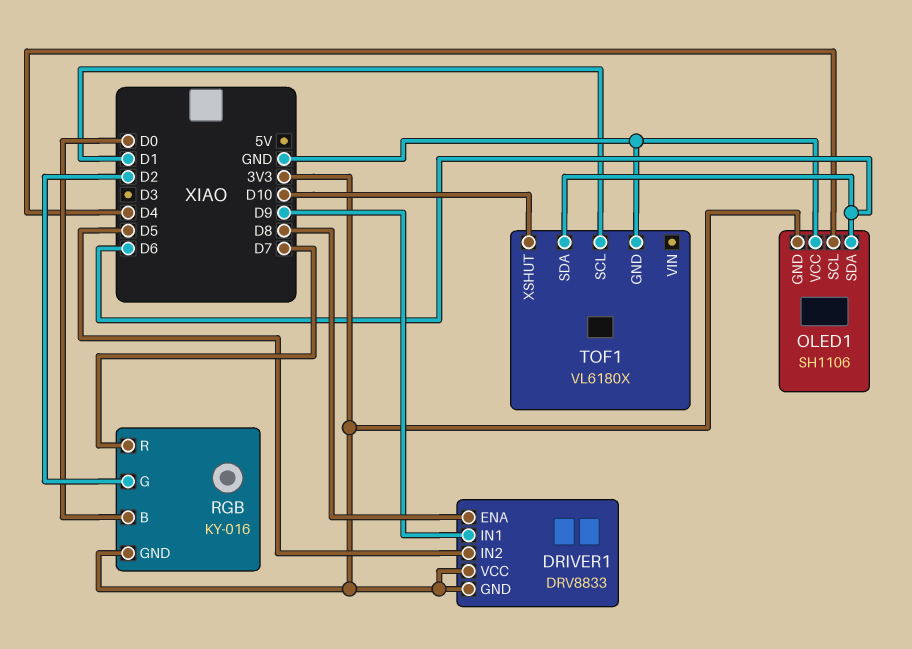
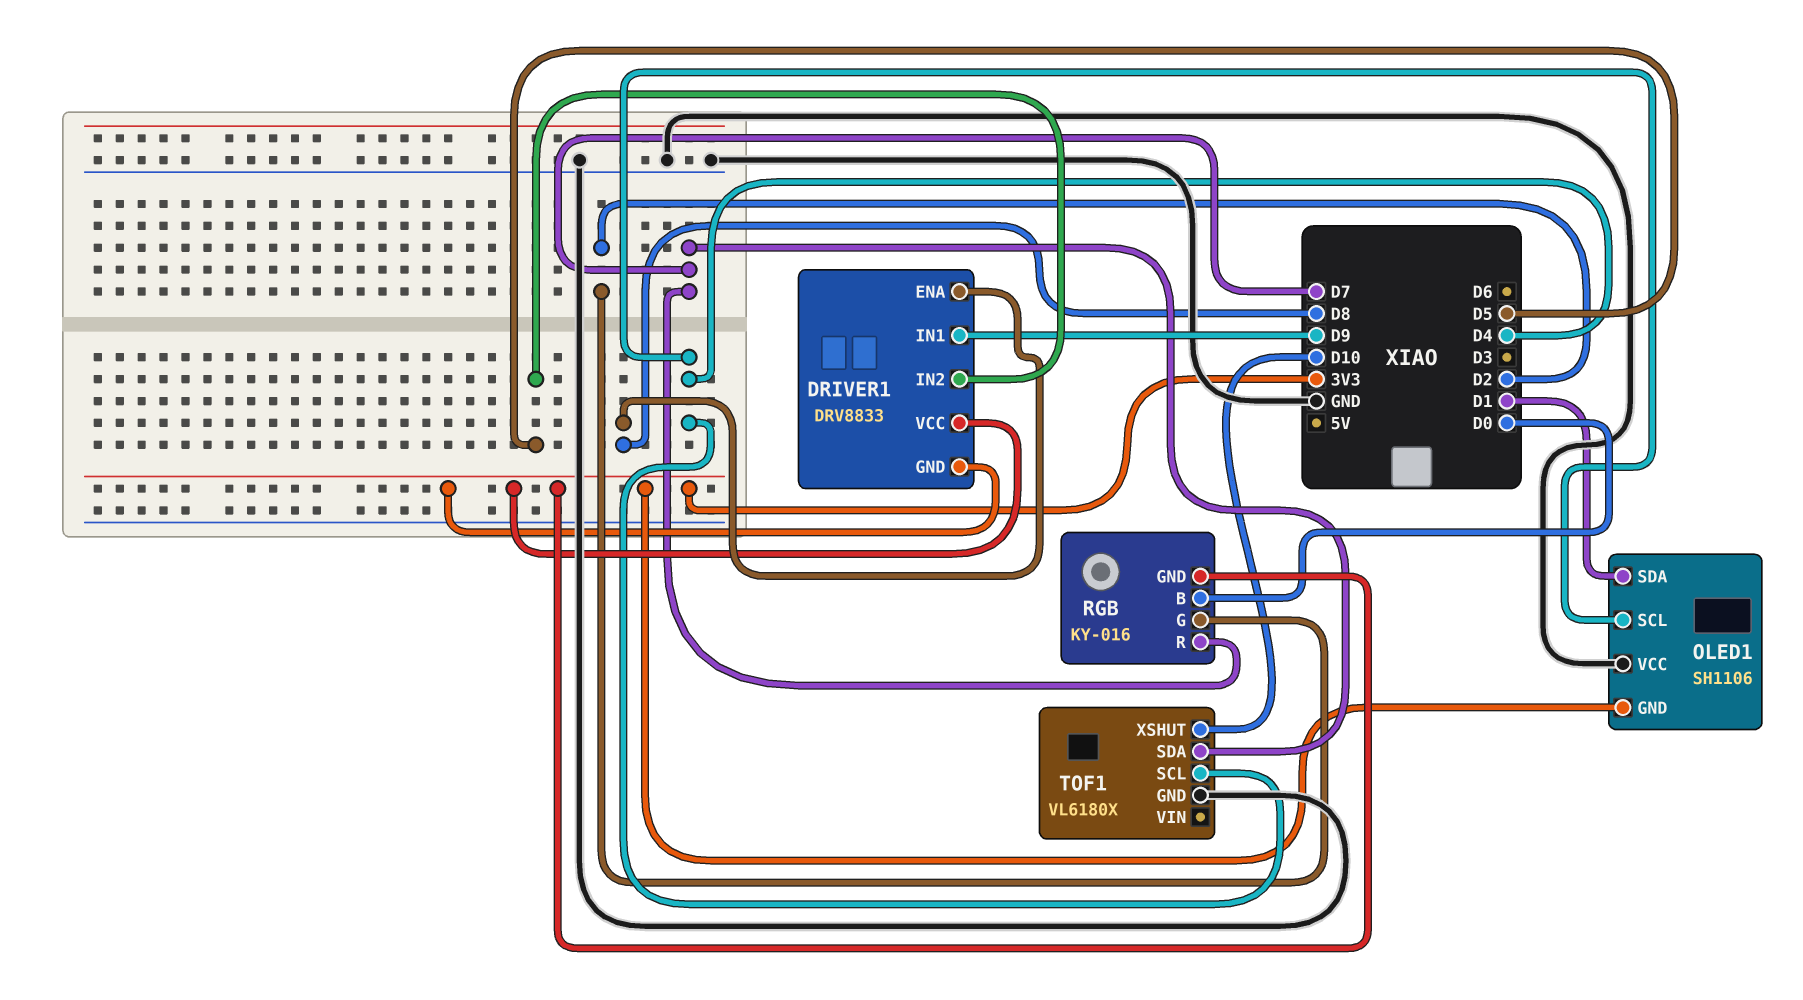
OLED1 pin SDA: D6 -> D1
TOF1 pin SCL: D1 -> D4
TOF1 pin SDA: D6 -> D7

